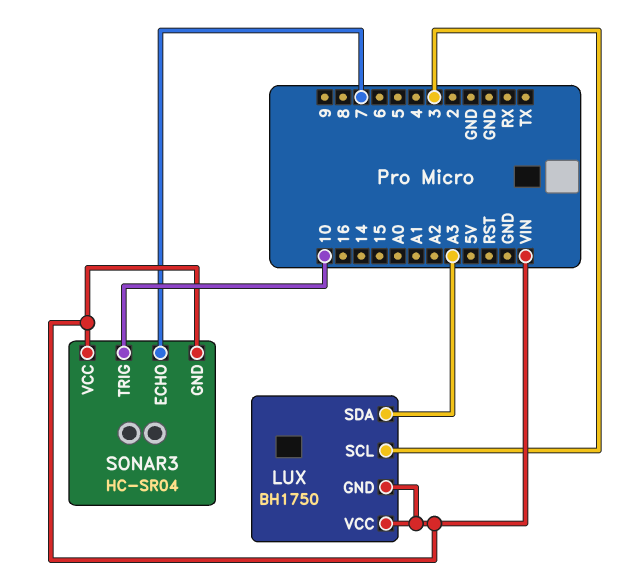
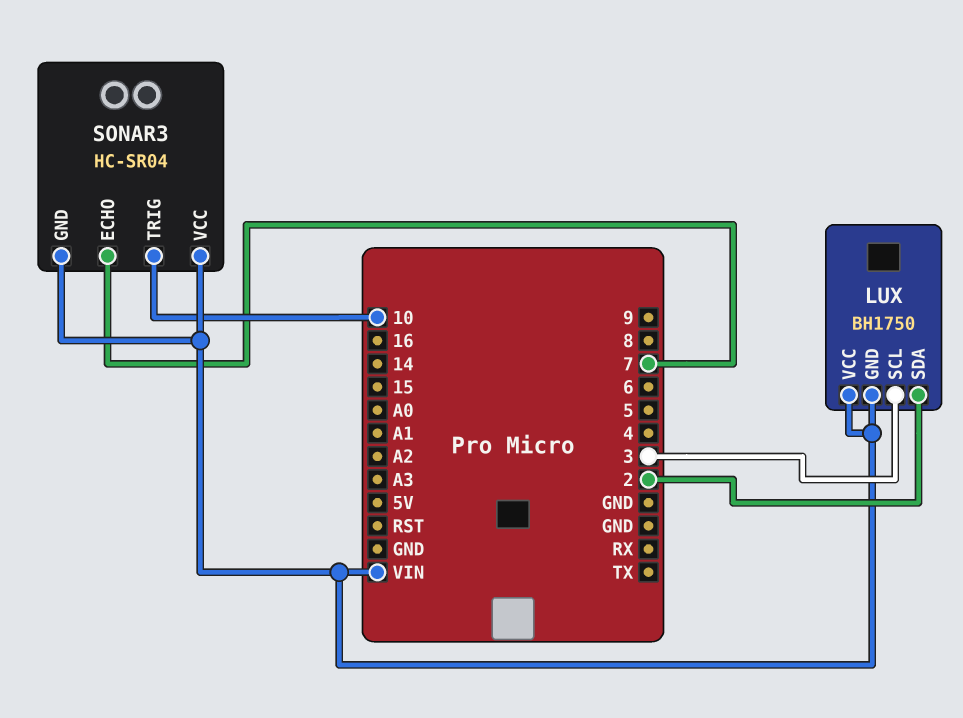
LUX pin SDA: A3 -> 2

